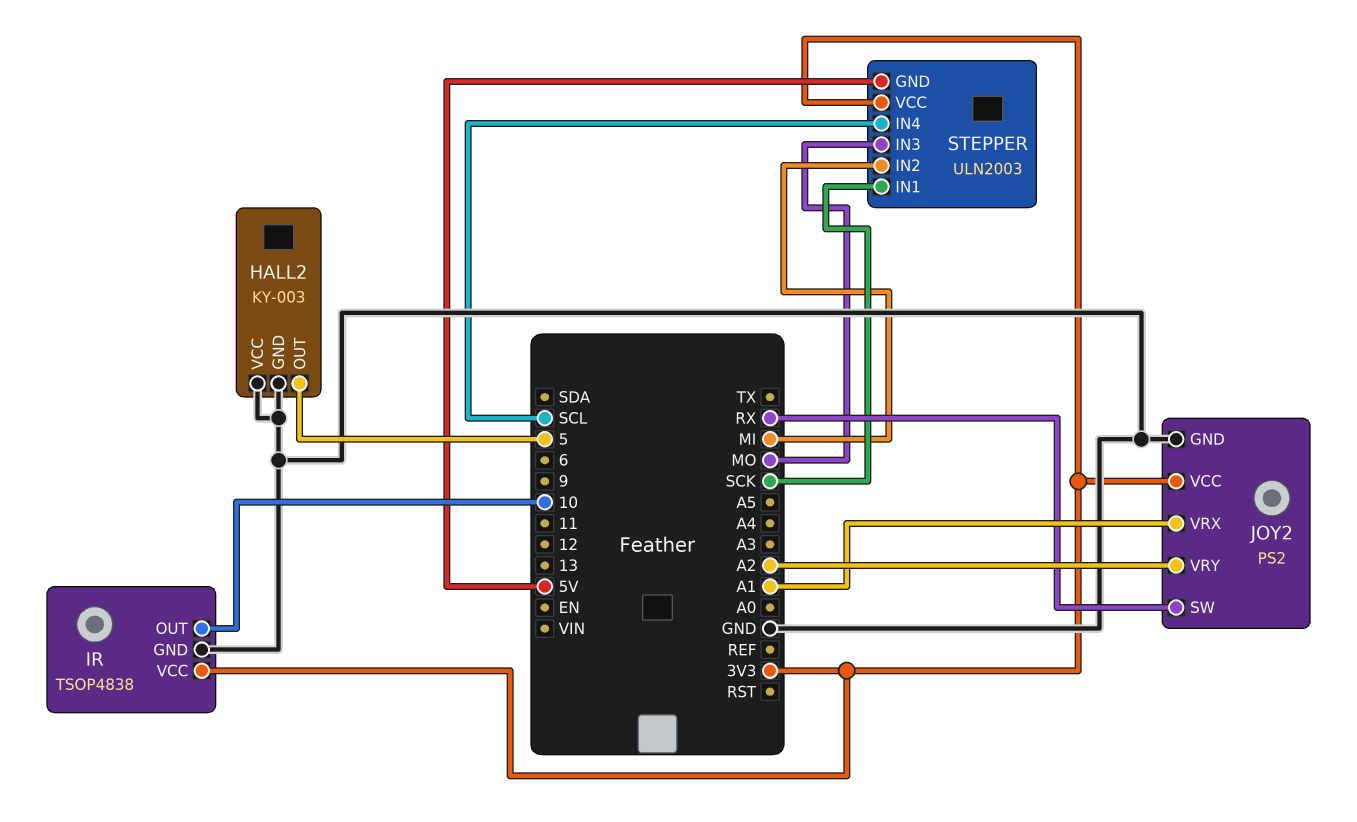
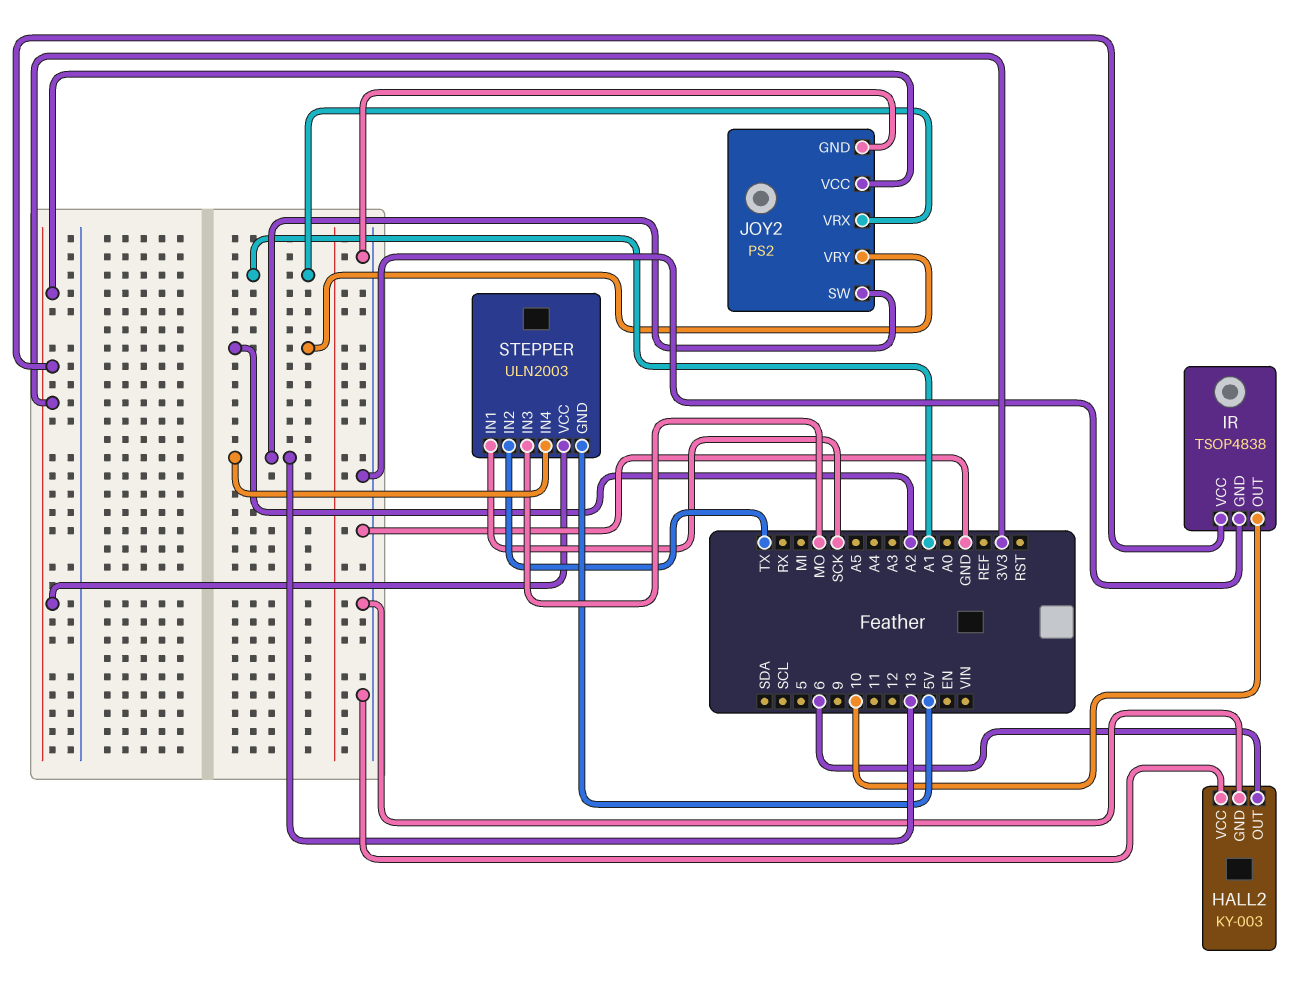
HALL2 pin OUT: 5 -> 6
JOY2 pin SW: RX -> 13
STEPPER pin IN2: MI -> TX
STEPPER pin IN4: SCL -> 13

